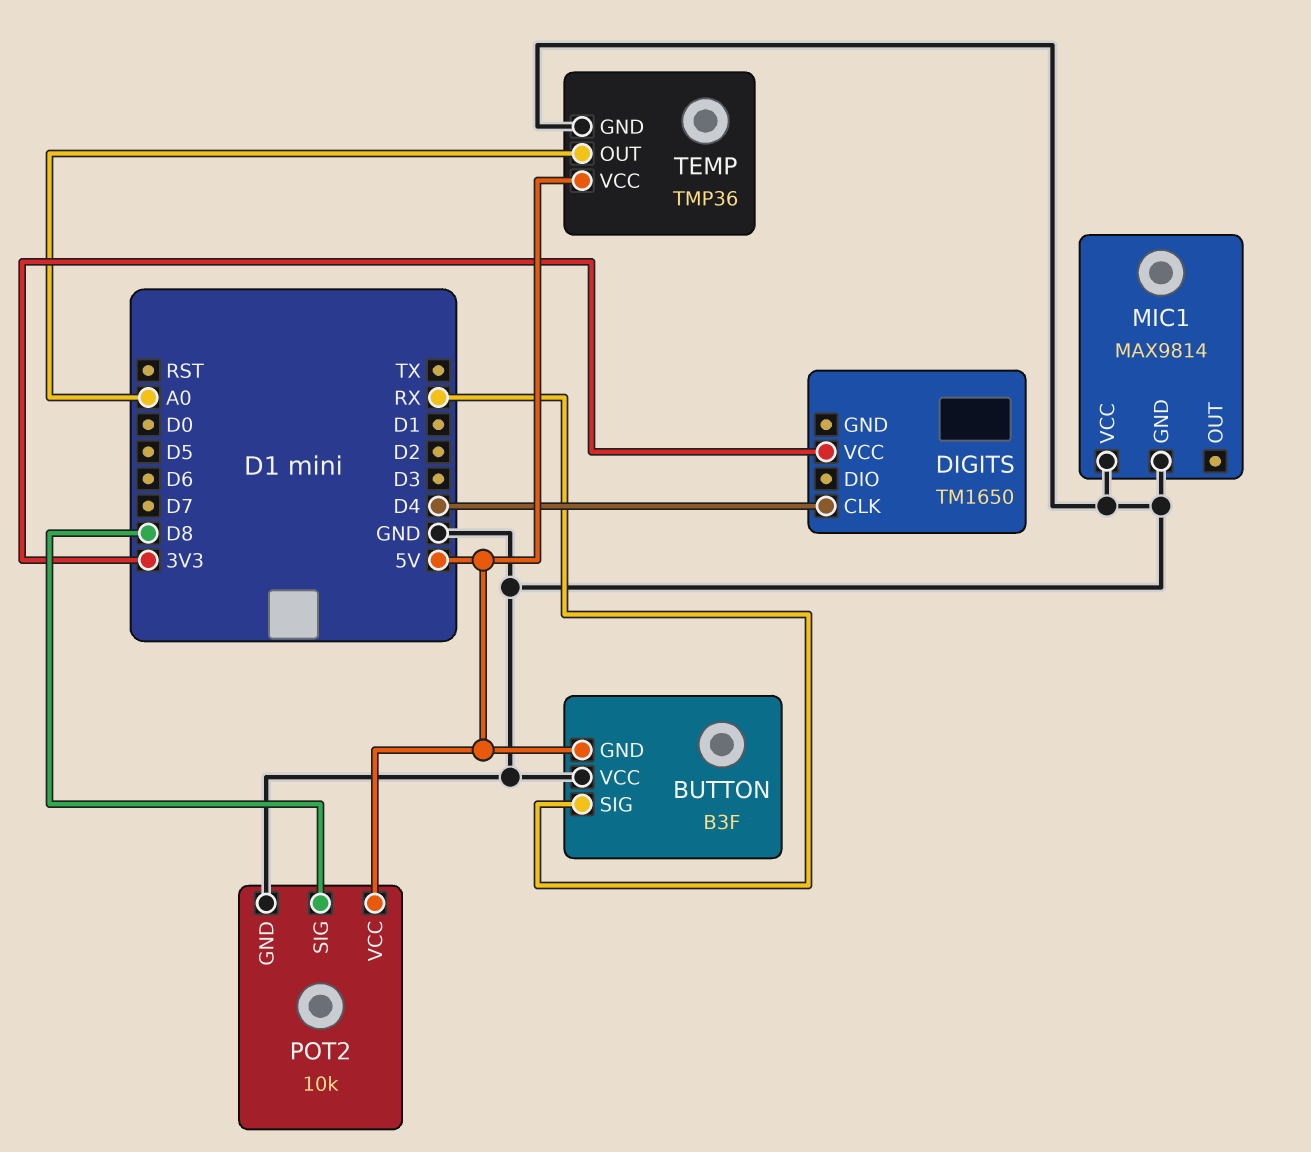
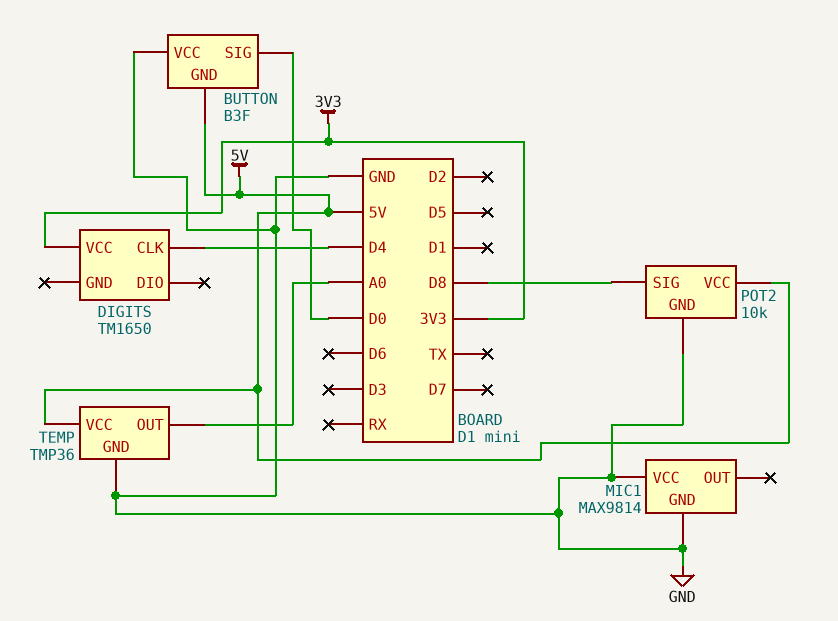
BUTTON pin SIG: RX -> D0

